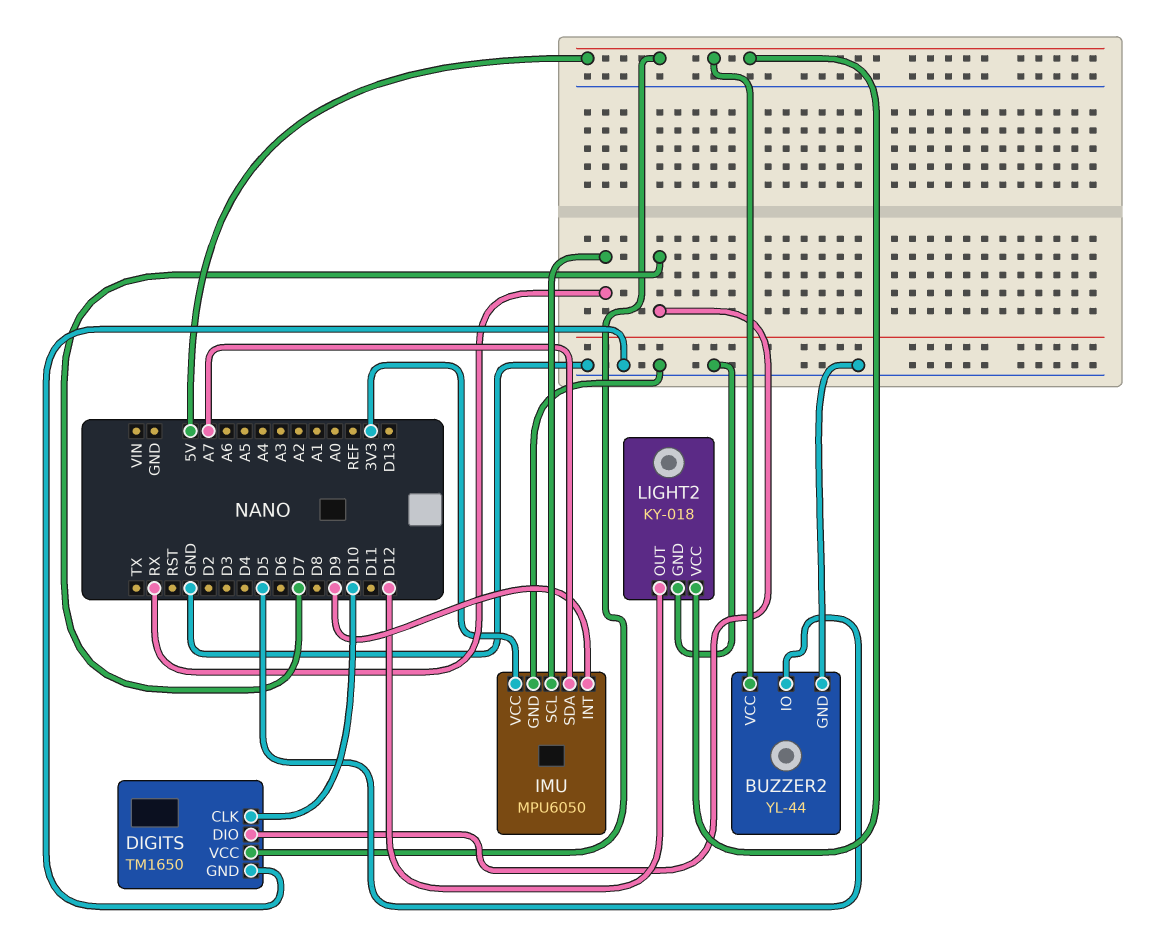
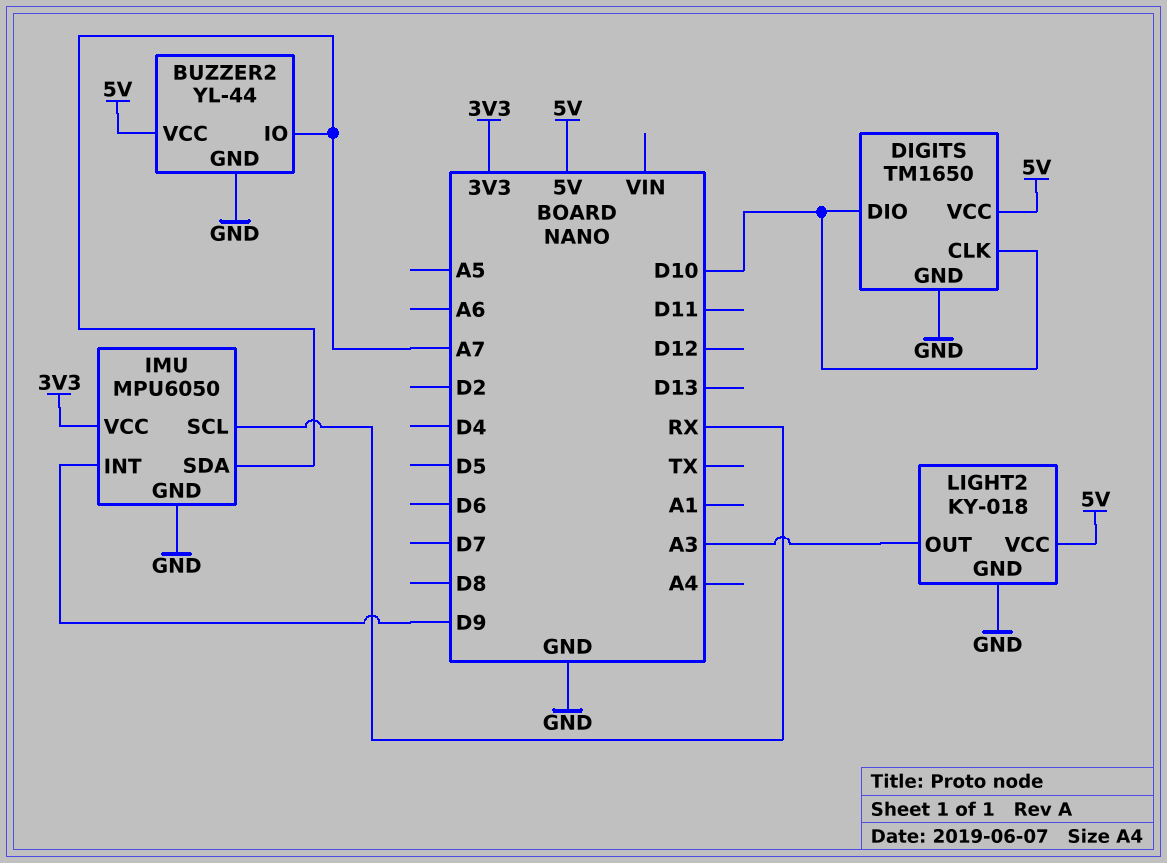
BUZZER2 pin IO: D5 -> A7
DIGITS pin DIO: D7 -> D10
LIGHT2 pin OUT: D12 -> A3

